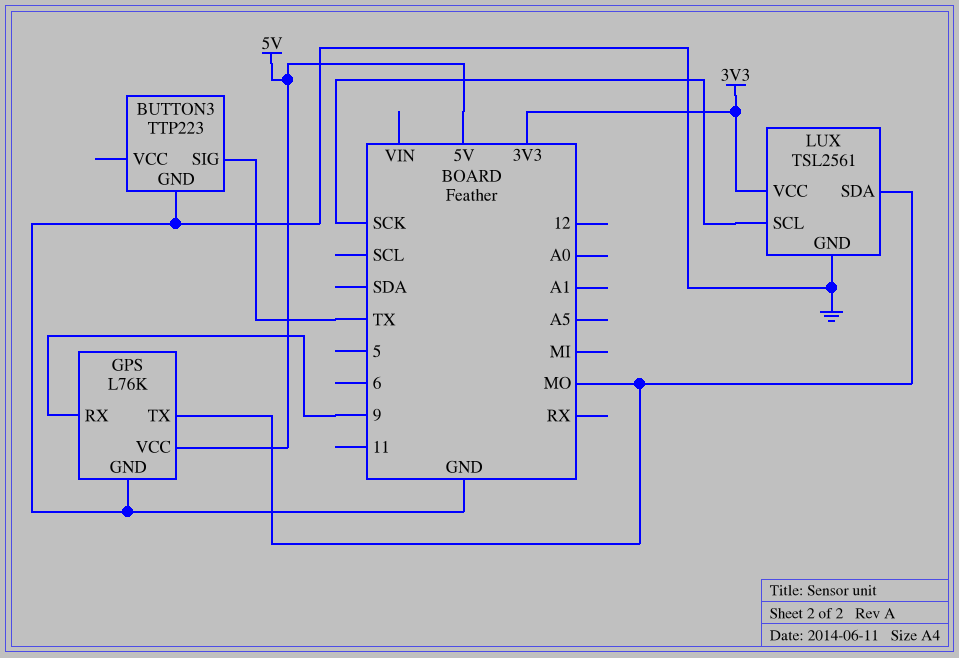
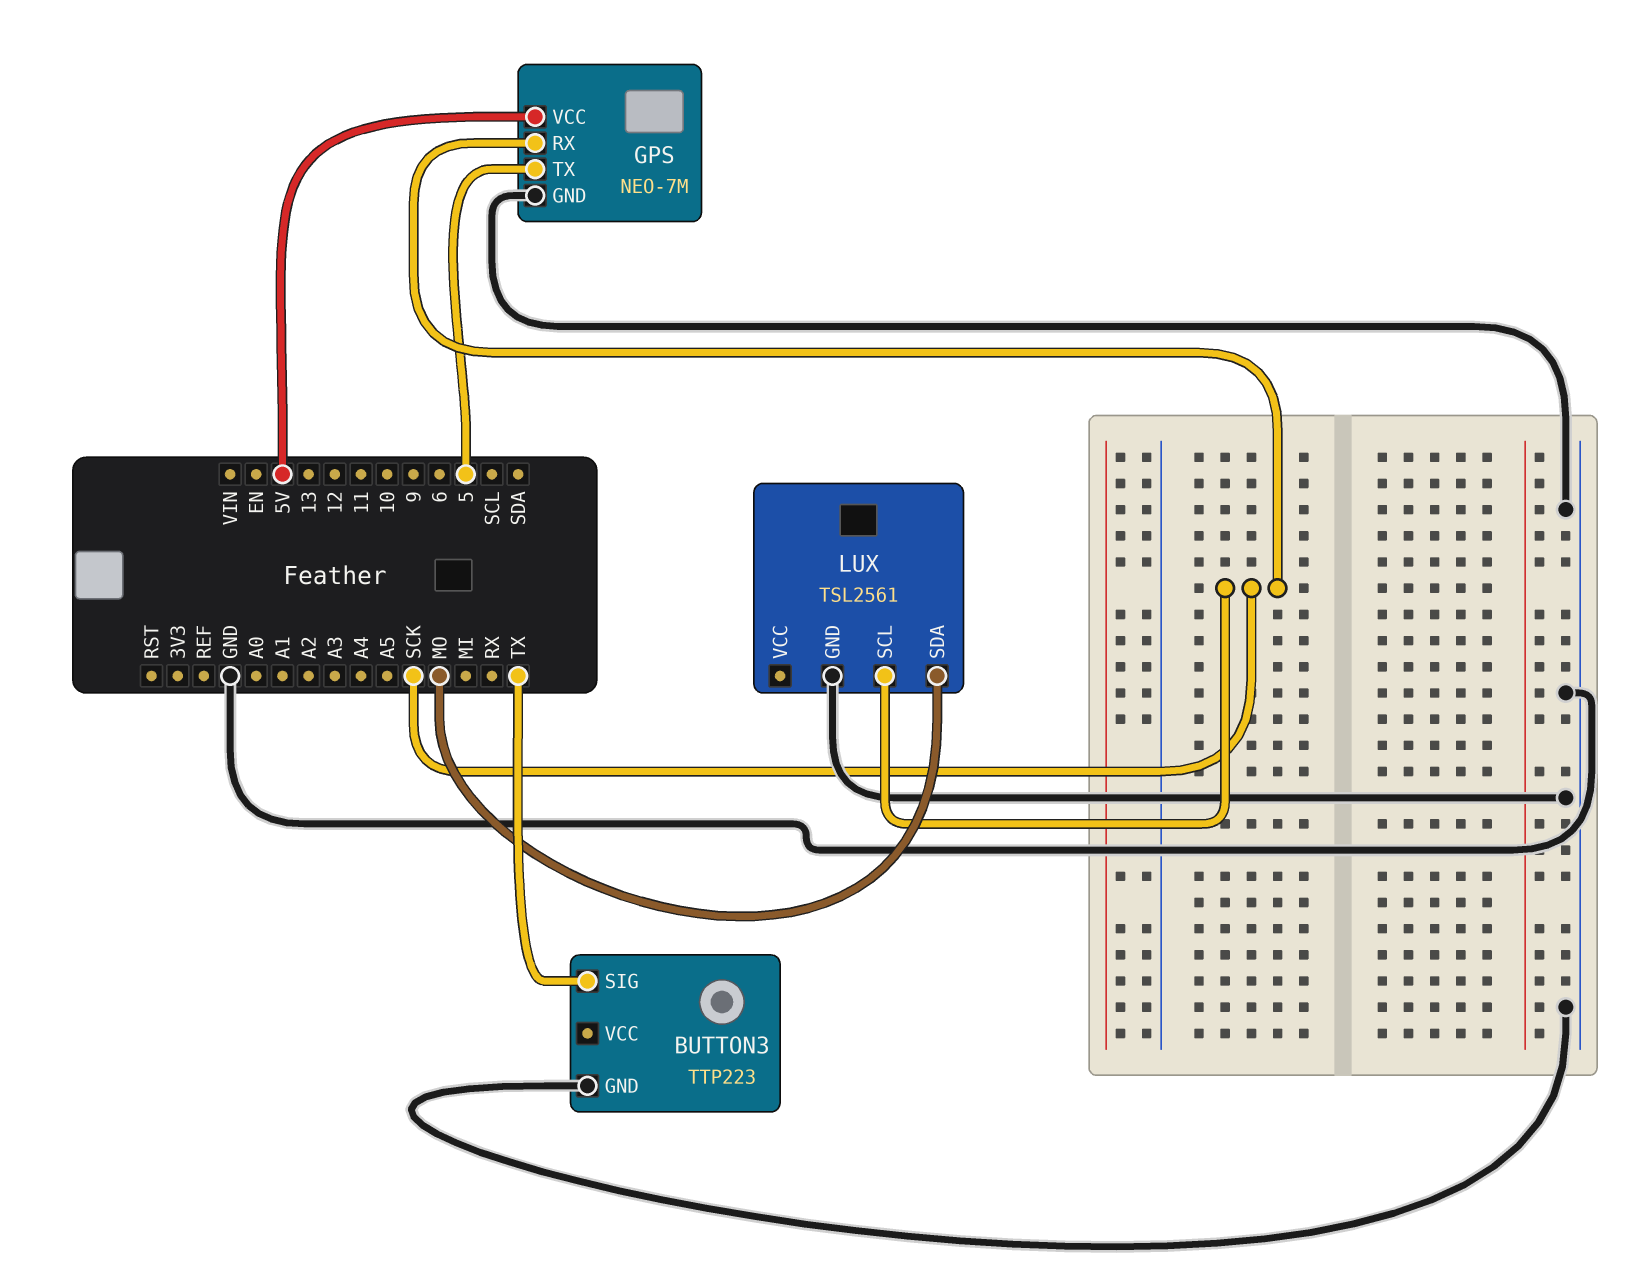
GPS: L76K -> NEO-7M
GPS pin RX: 9 -> SCK
GPS pin TX: MO -> 5
LUX pin VCC: 3V3 -> none

